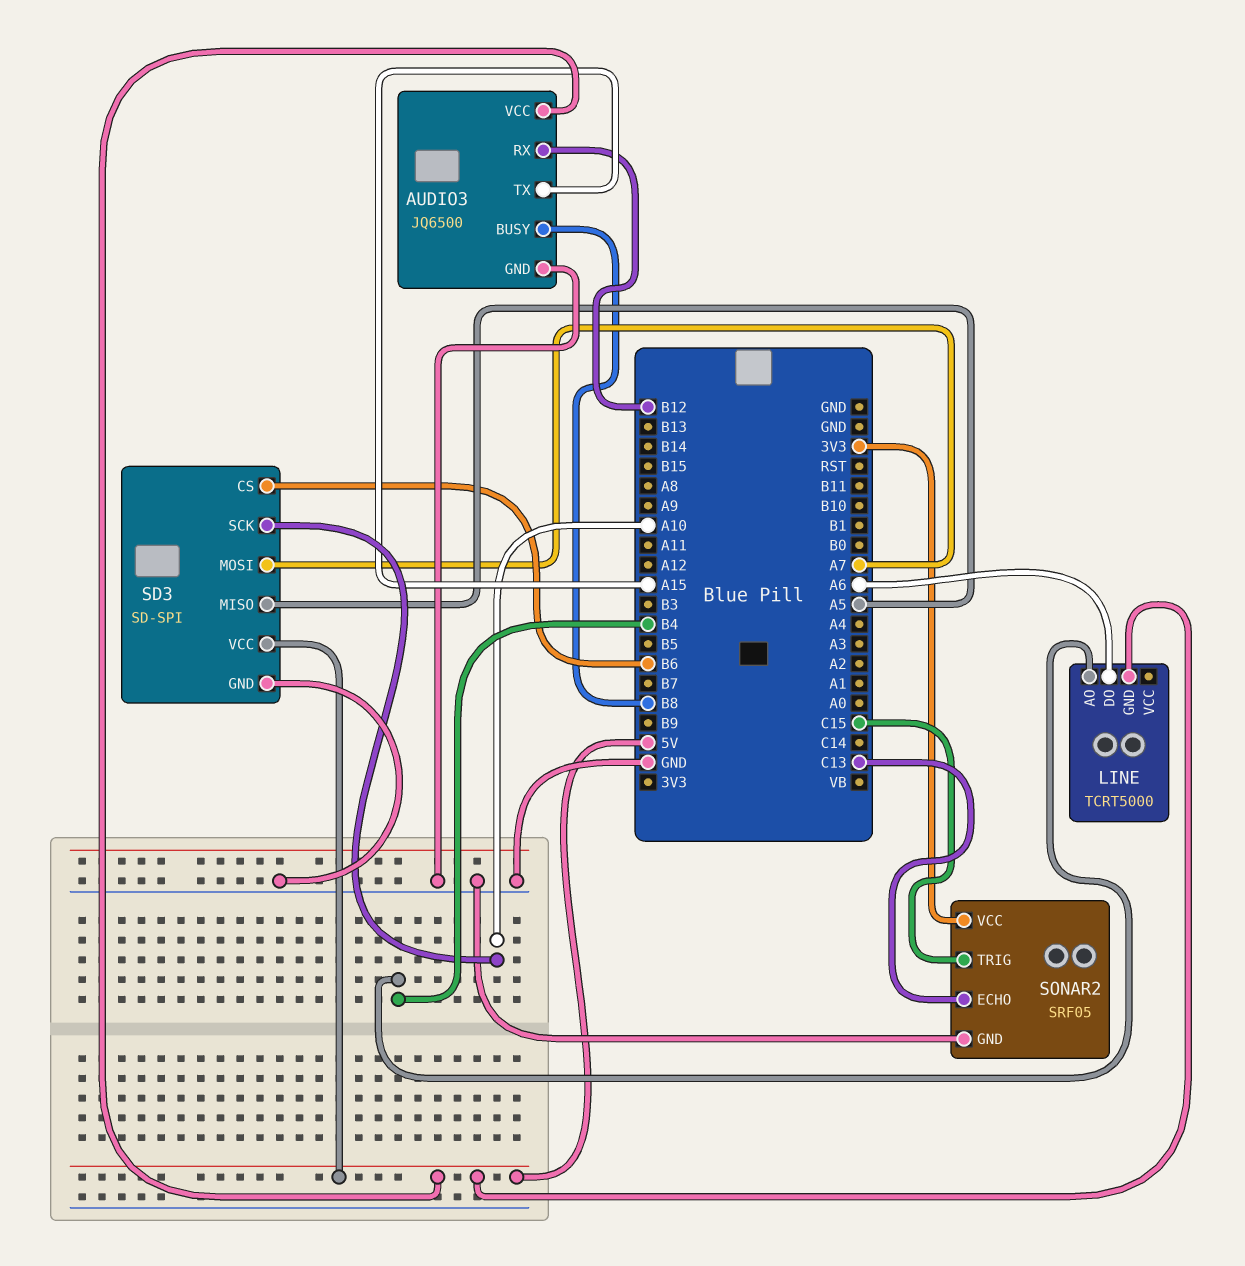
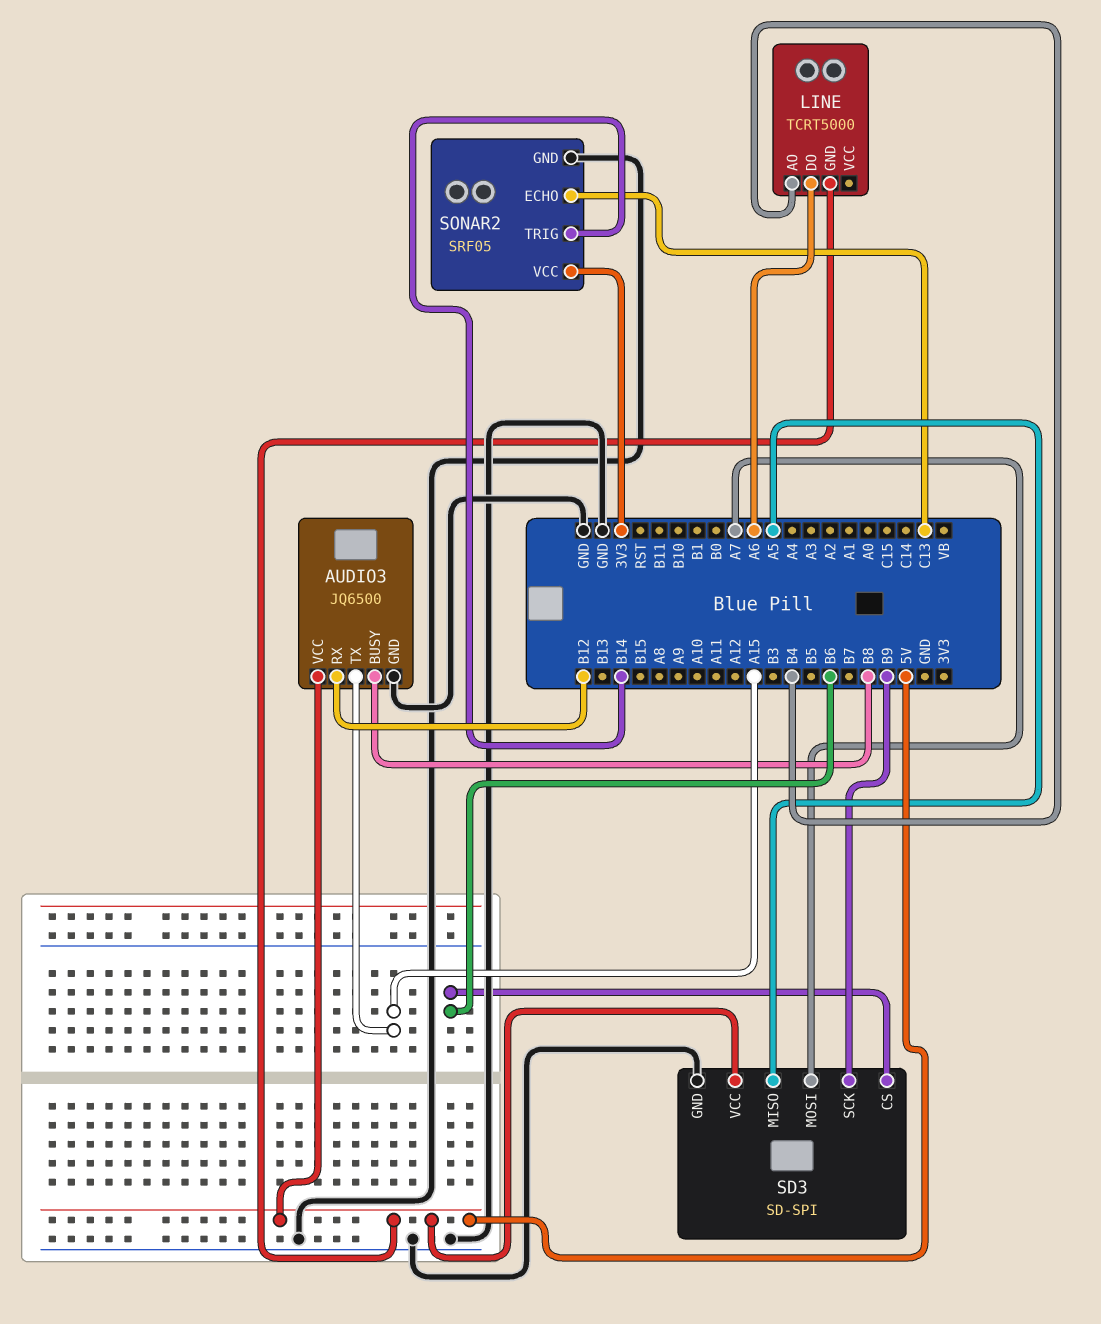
SD3 pin SCK: A10 -> B9
SONAR2 pin TRIG: C15 -> B14

